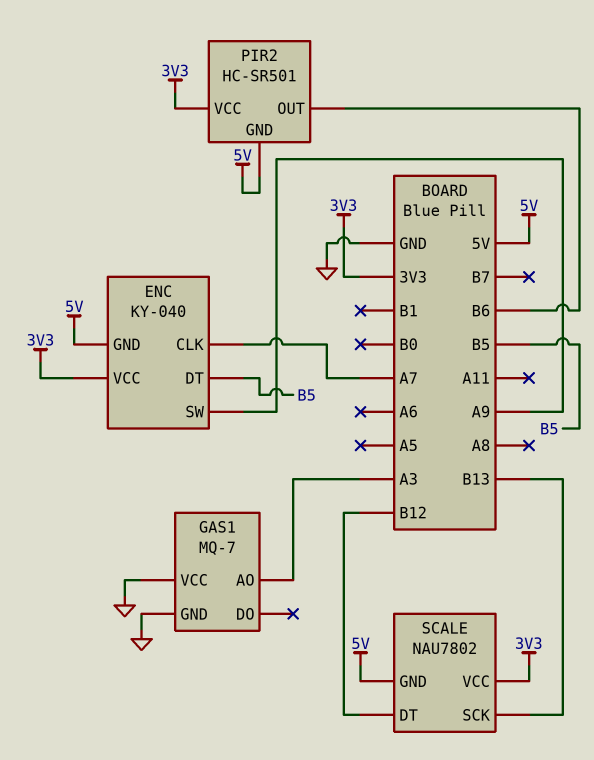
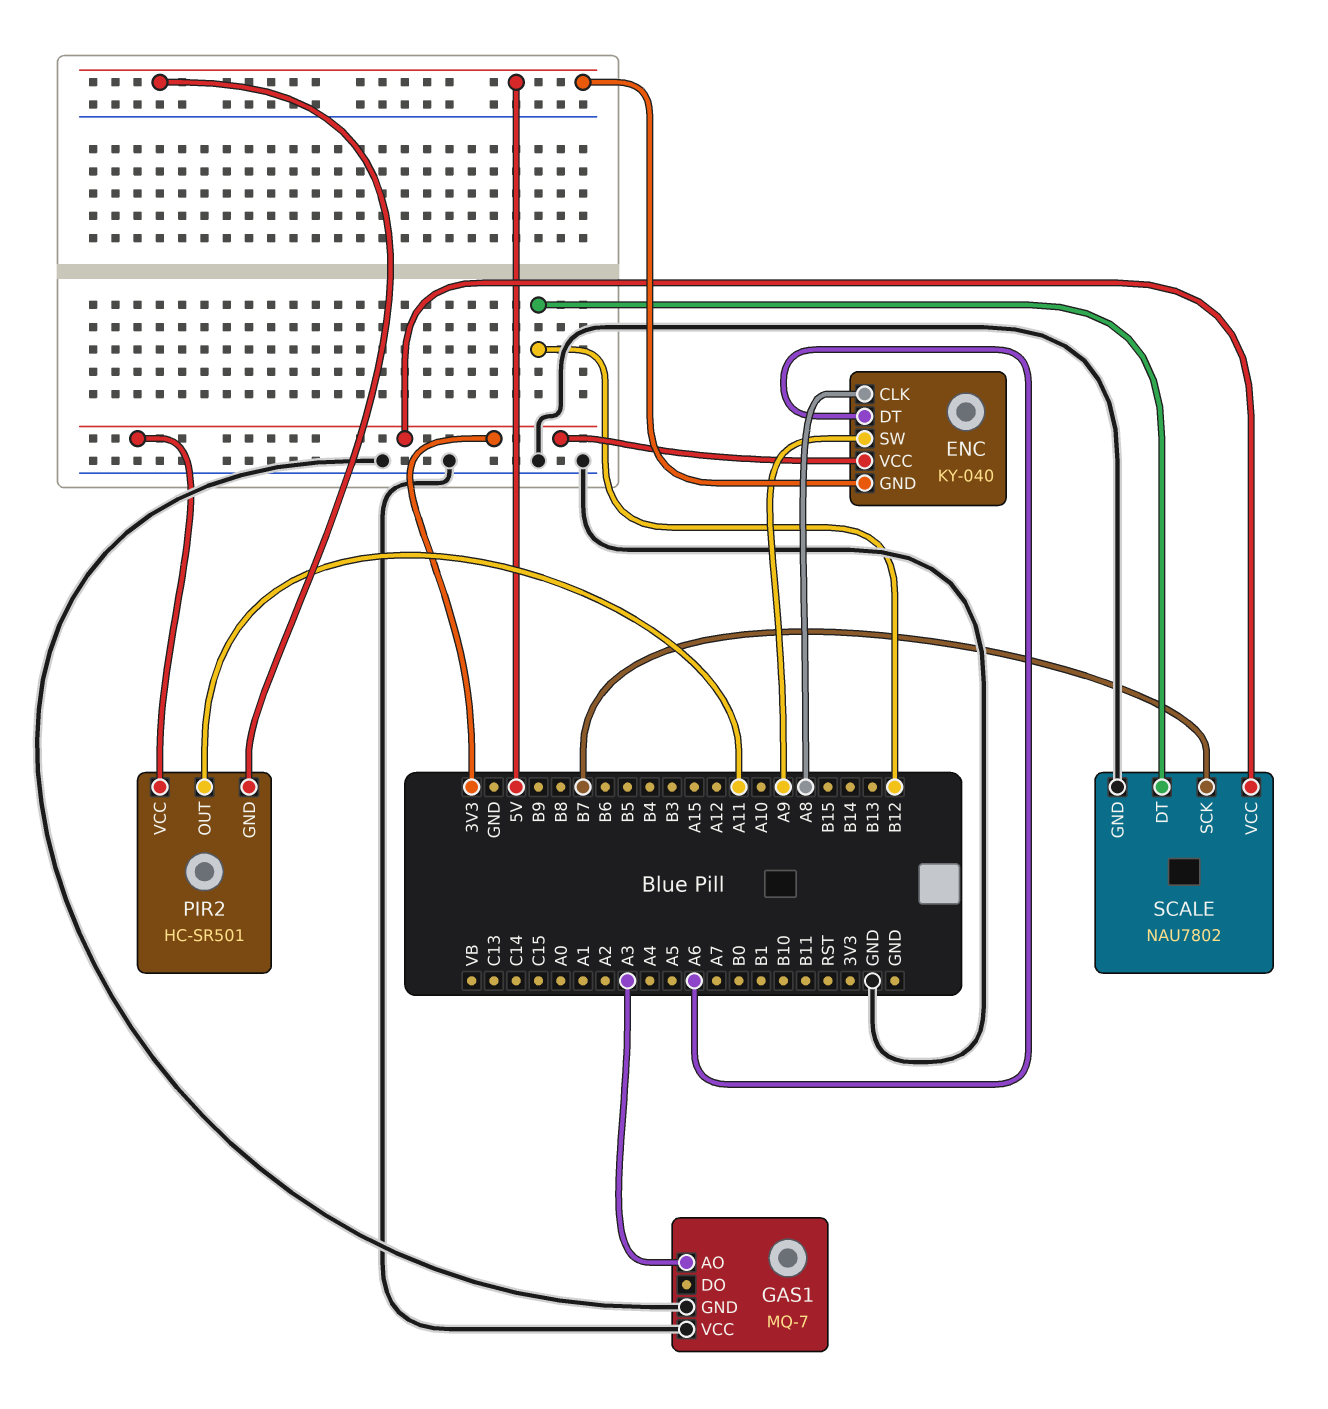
ENC pin CLK: A7 -> A8
ENC pin DT: B5 -> A6
PIR2 pin OUT: B6 -> A11
SCALE pin GND: 5V -> GND
SCALE pin SCK: B13 -> B7

